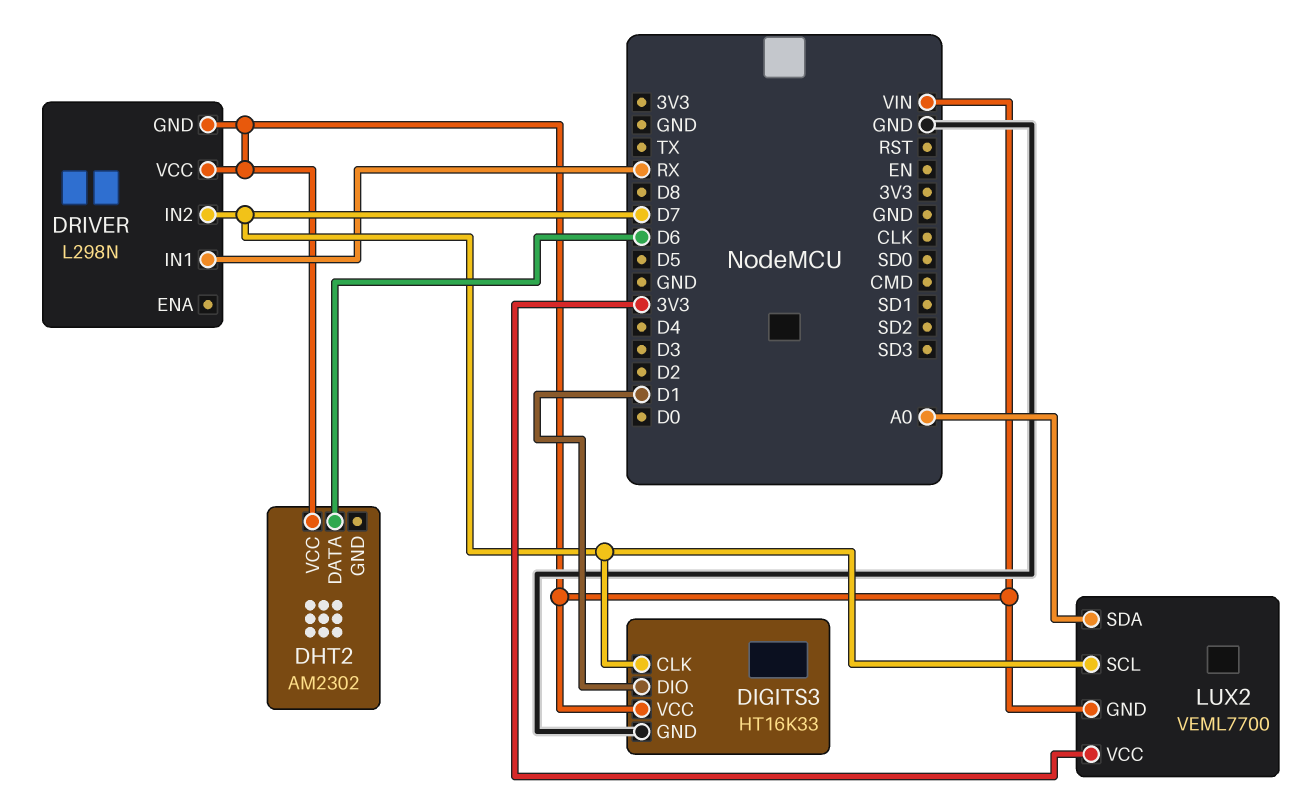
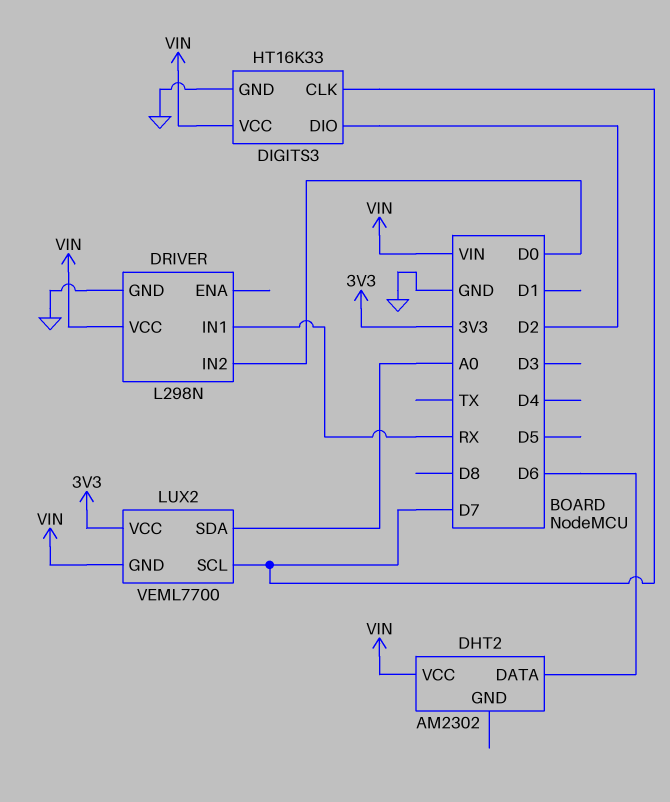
DIGITS3 pin DIO: D1 -> D2
DRIVER pin GND: VIN -> GND
DRIVER pin IN2: D7 -> D0

